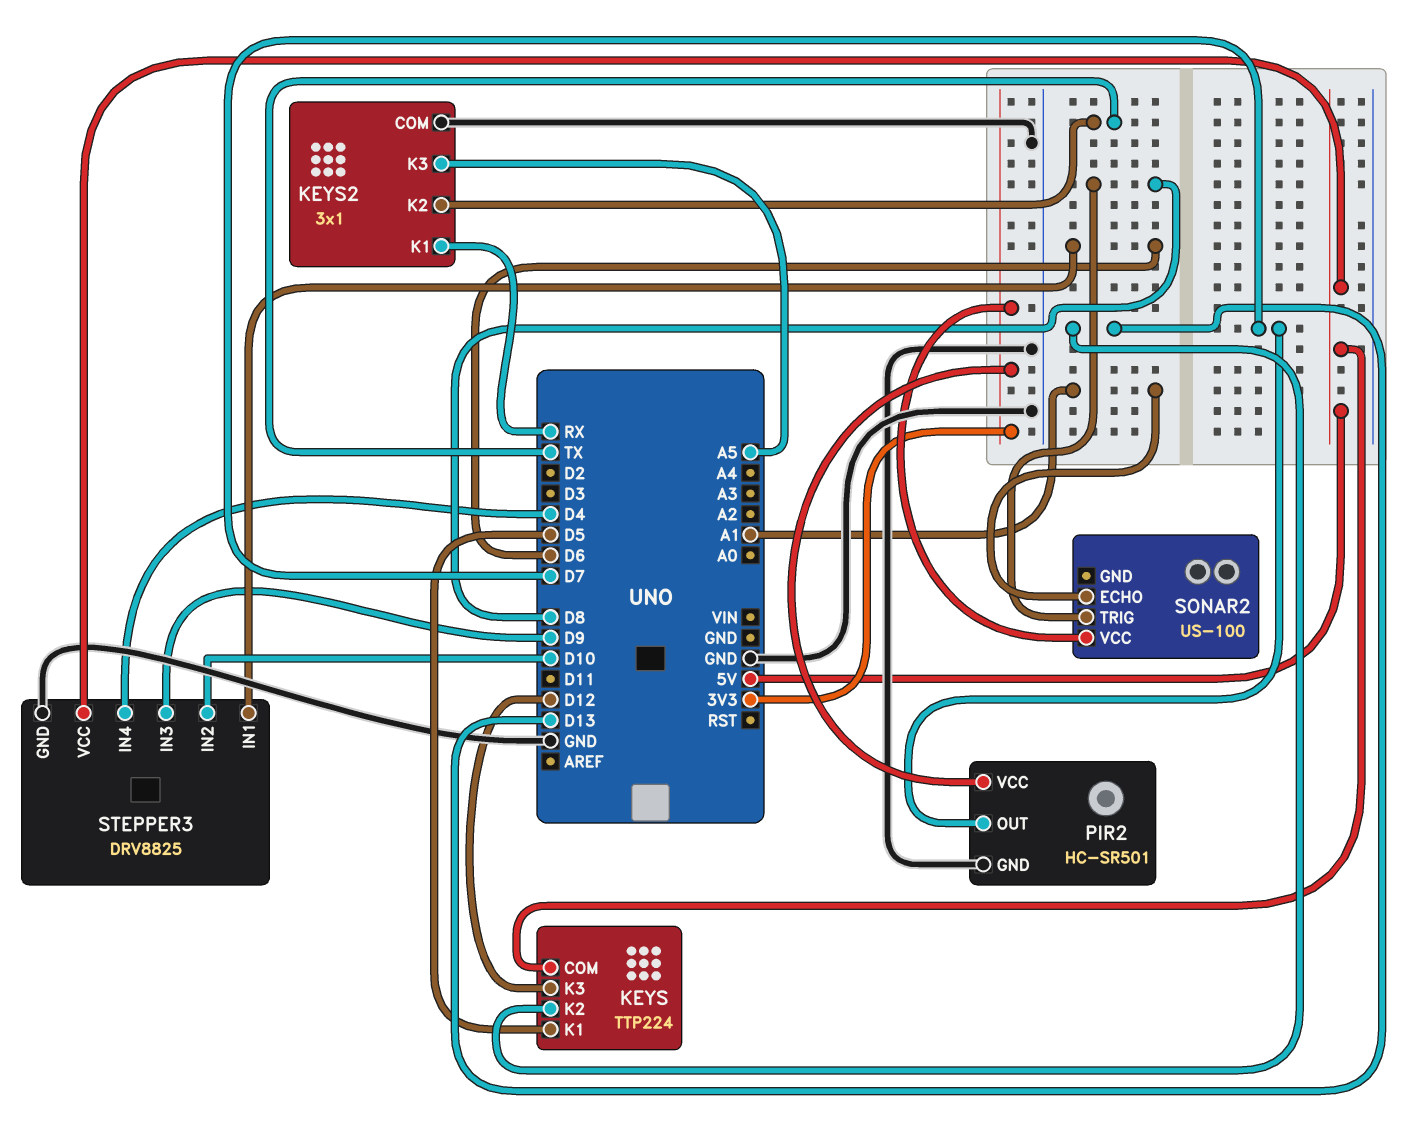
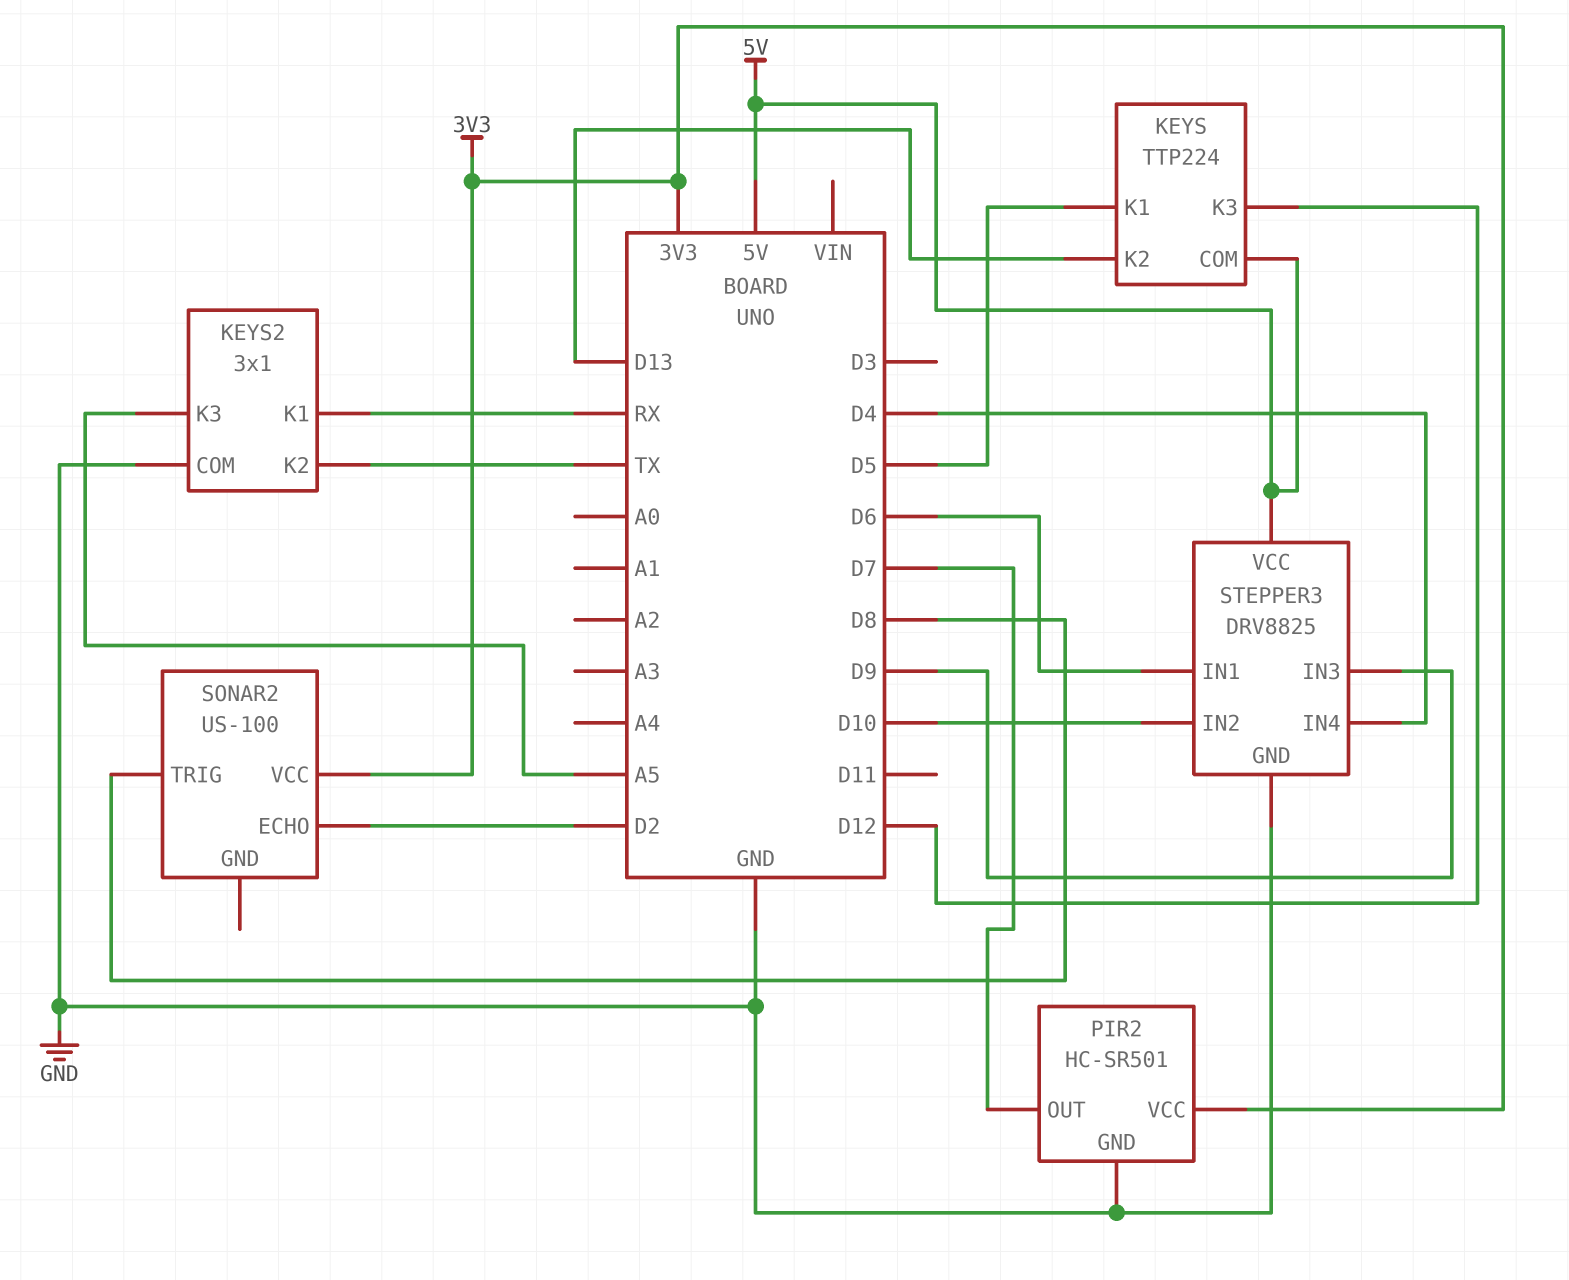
SONAR2 pin ECHO: A1 -> D2

